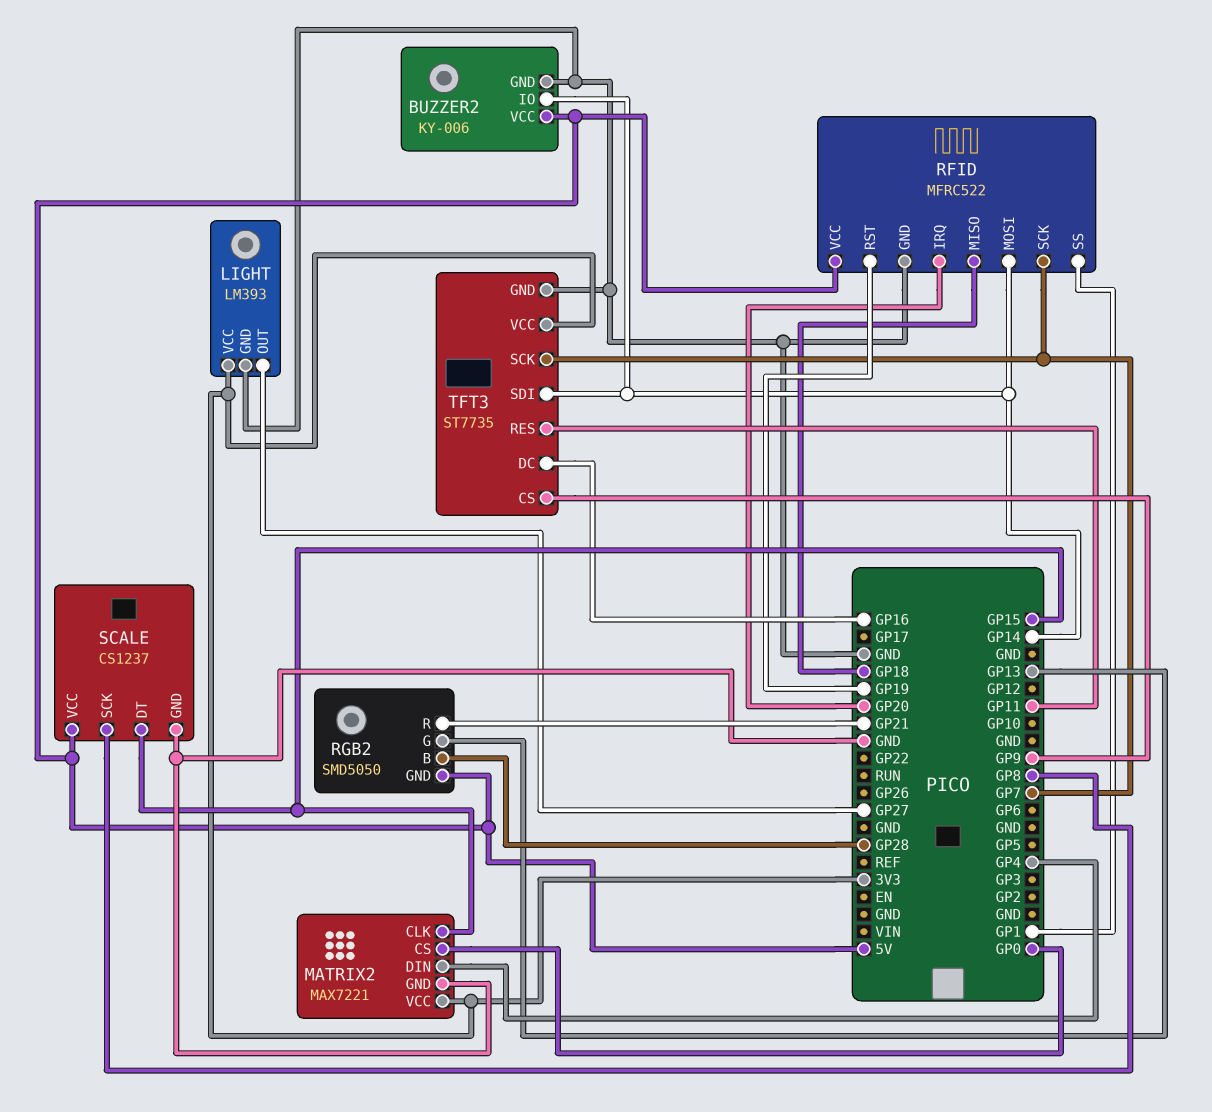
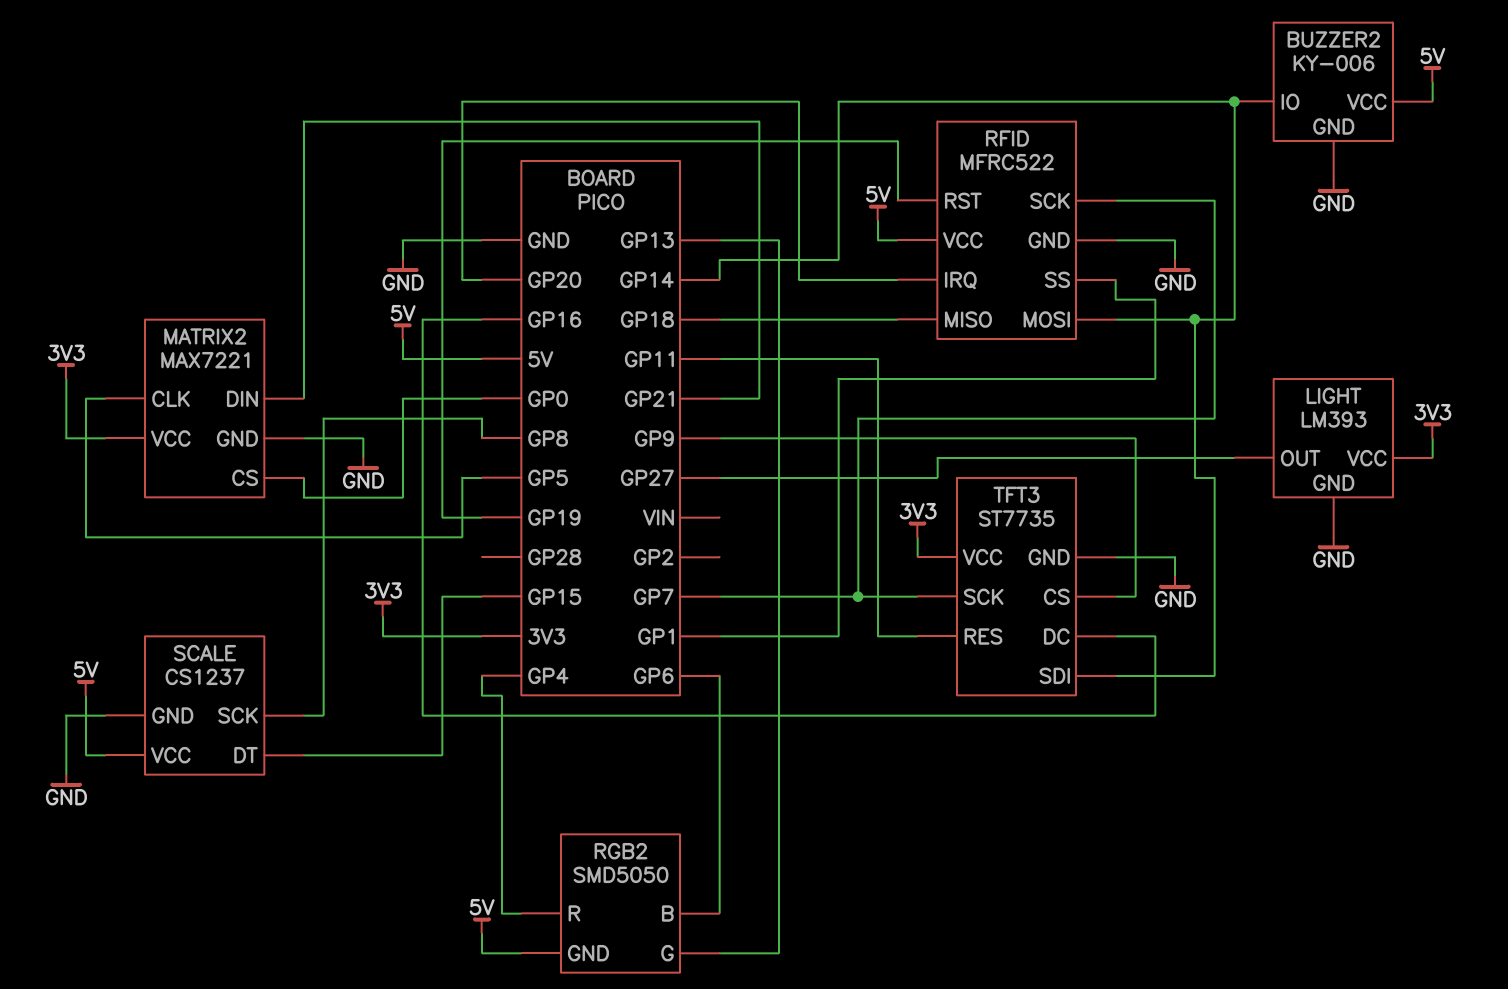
MATRIX2 pin CLK: GP15 -> GP5
MATRIX2 pin DIN: GP4 -> GP21
RGB2 pin B: GP28 -> GP6
RGB2 pin R: GP21 -> GP4

